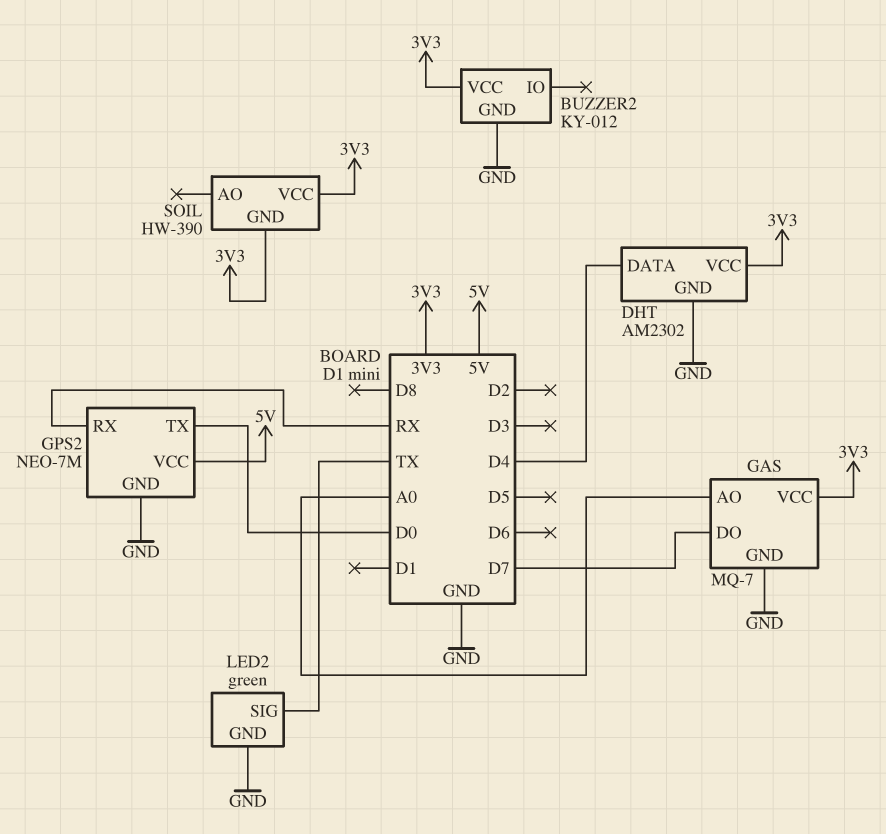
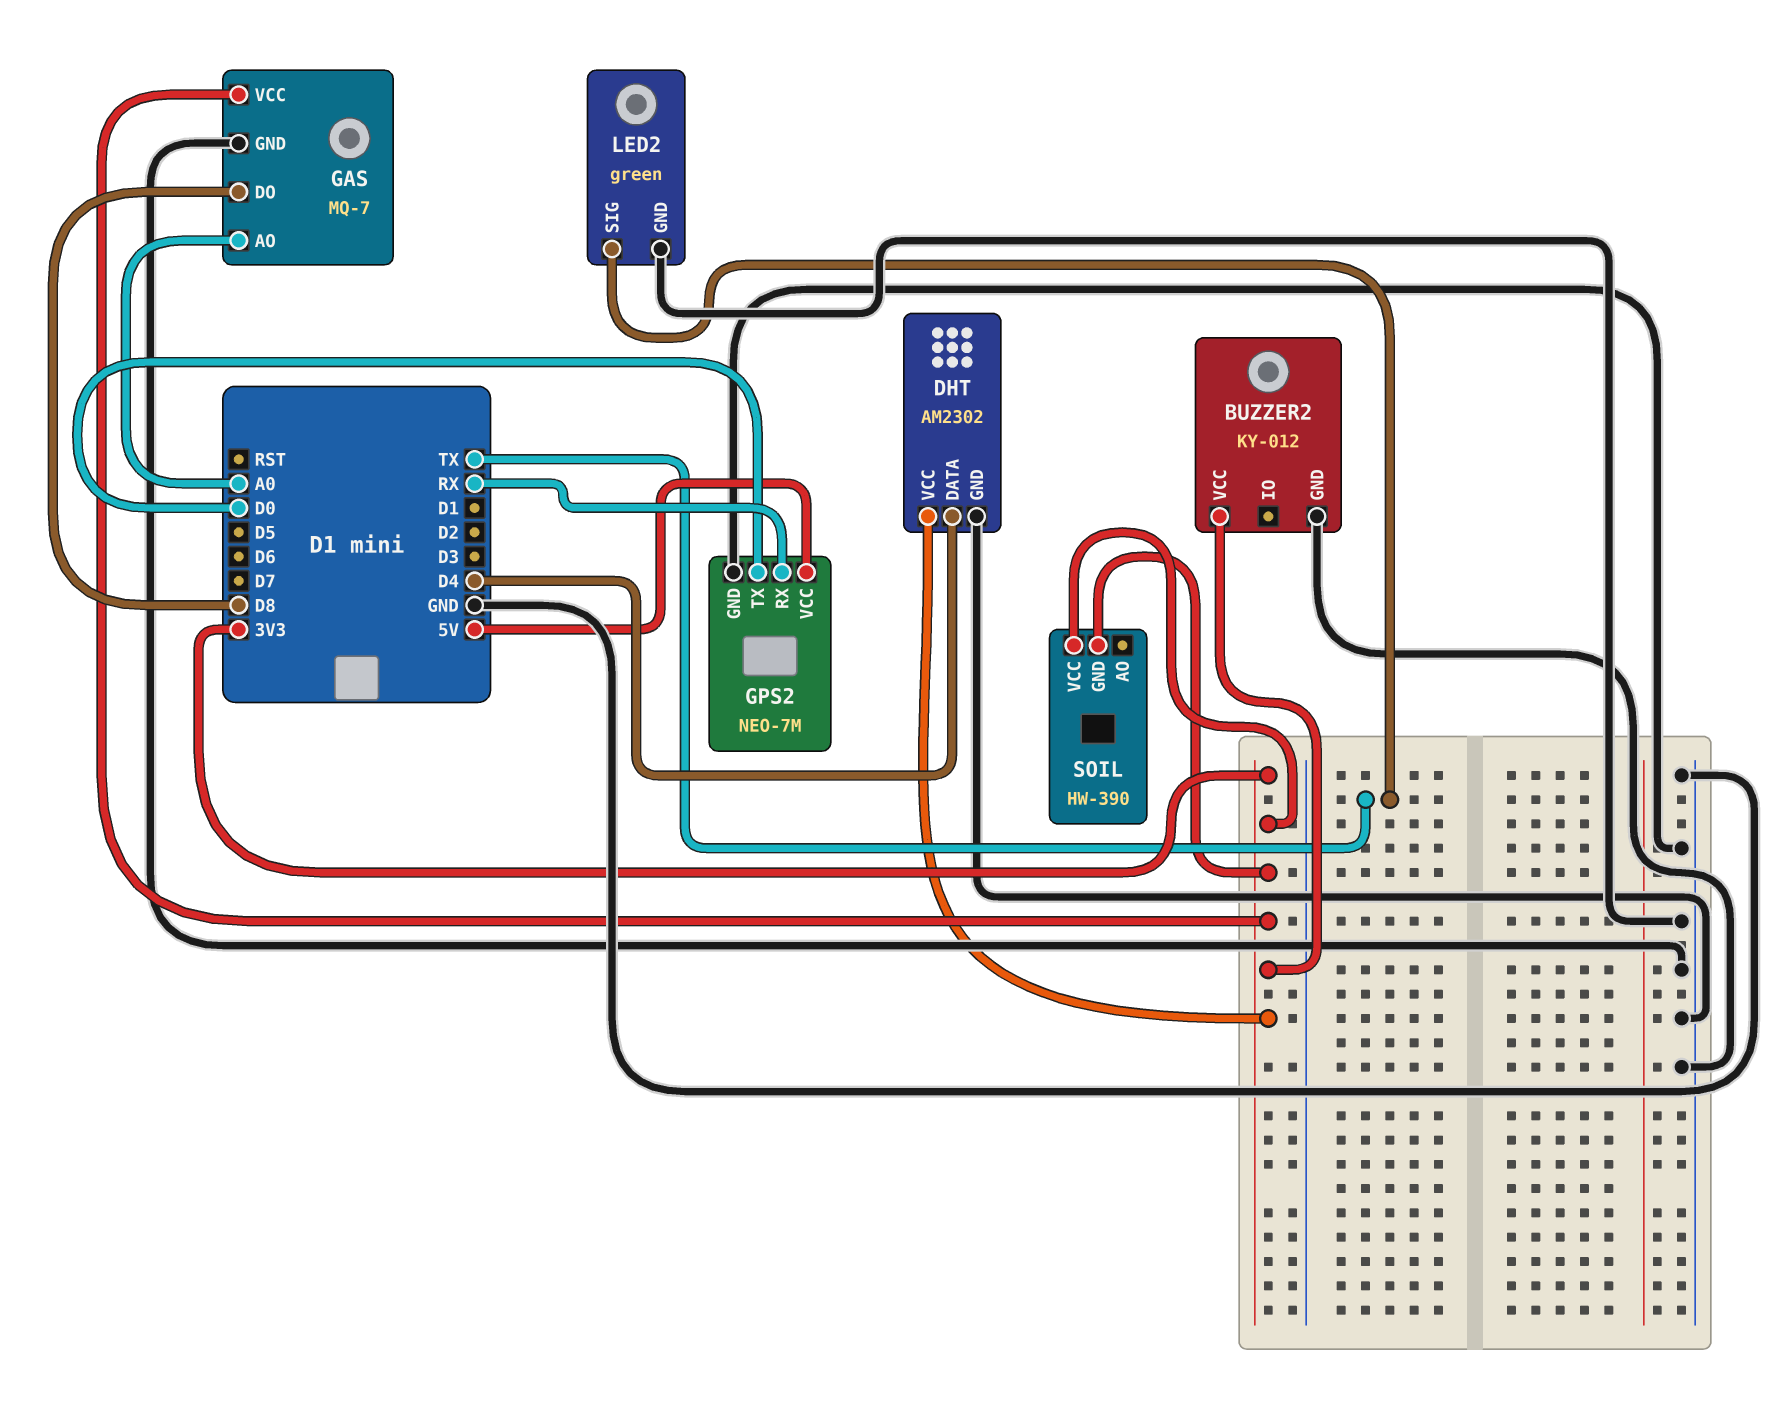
GAS pin DO: D7 -> D8

